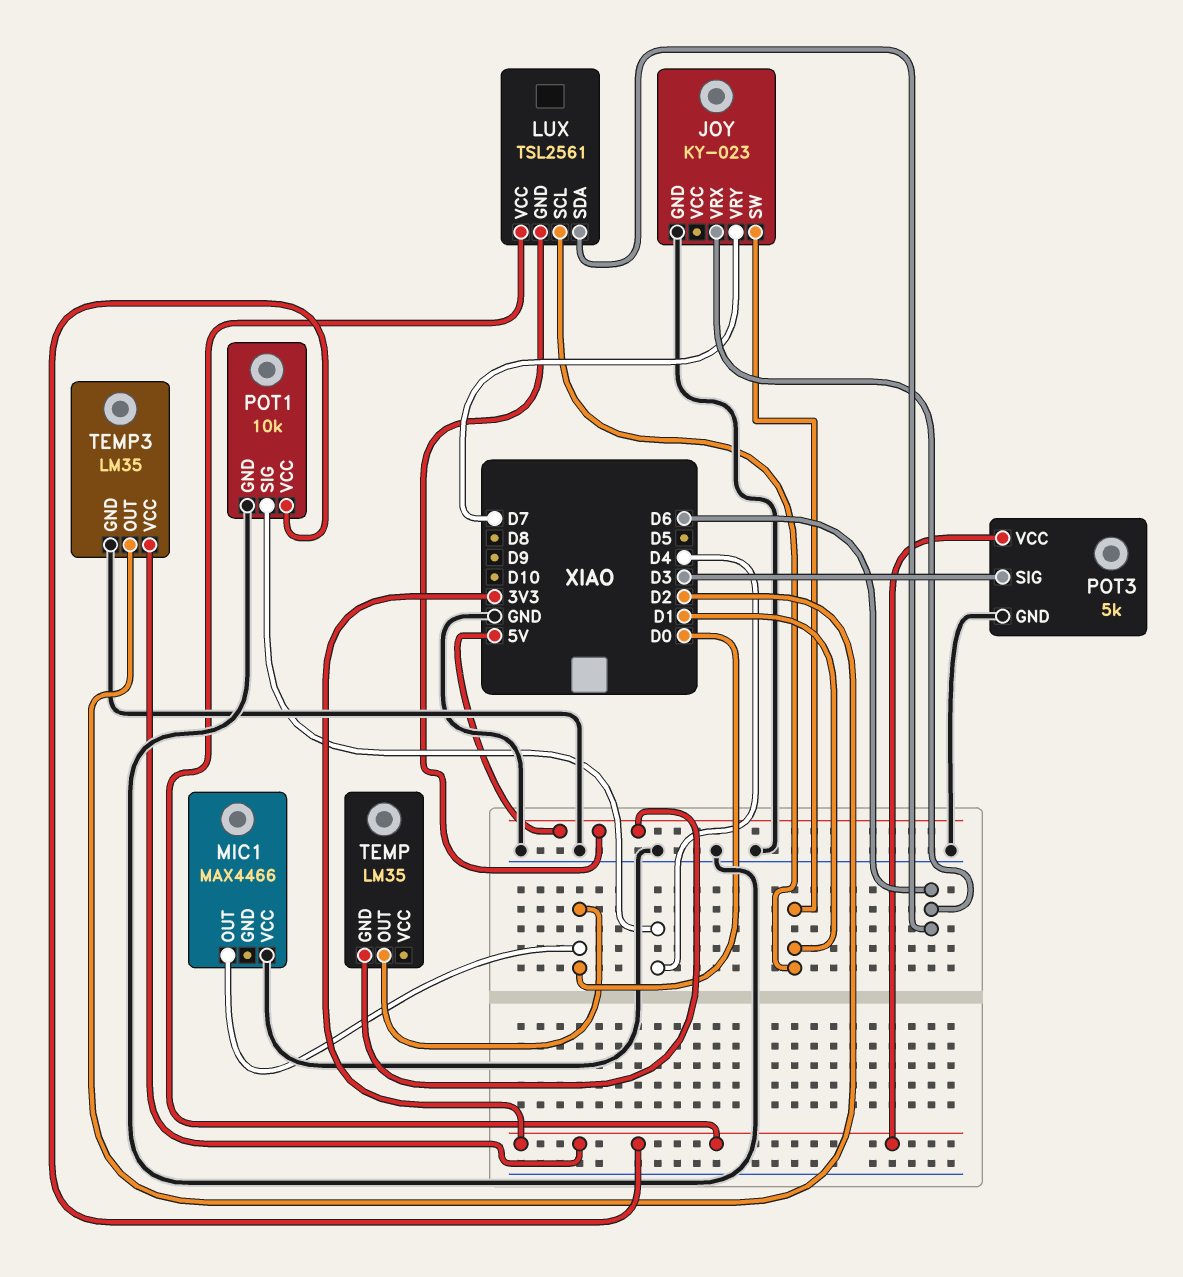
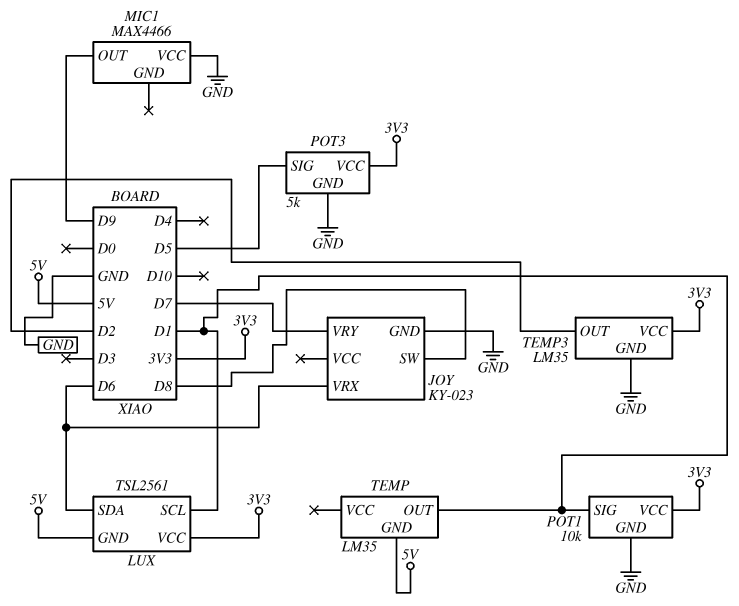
JOY pin SW: D1 -> D8
MIC1 pin OUT: D0 -> D9
POT1 pin SIG: D4 -> D1
POT3 pin SIG: D3 -> D5
TEMP pin OUT: D0 -> D1

